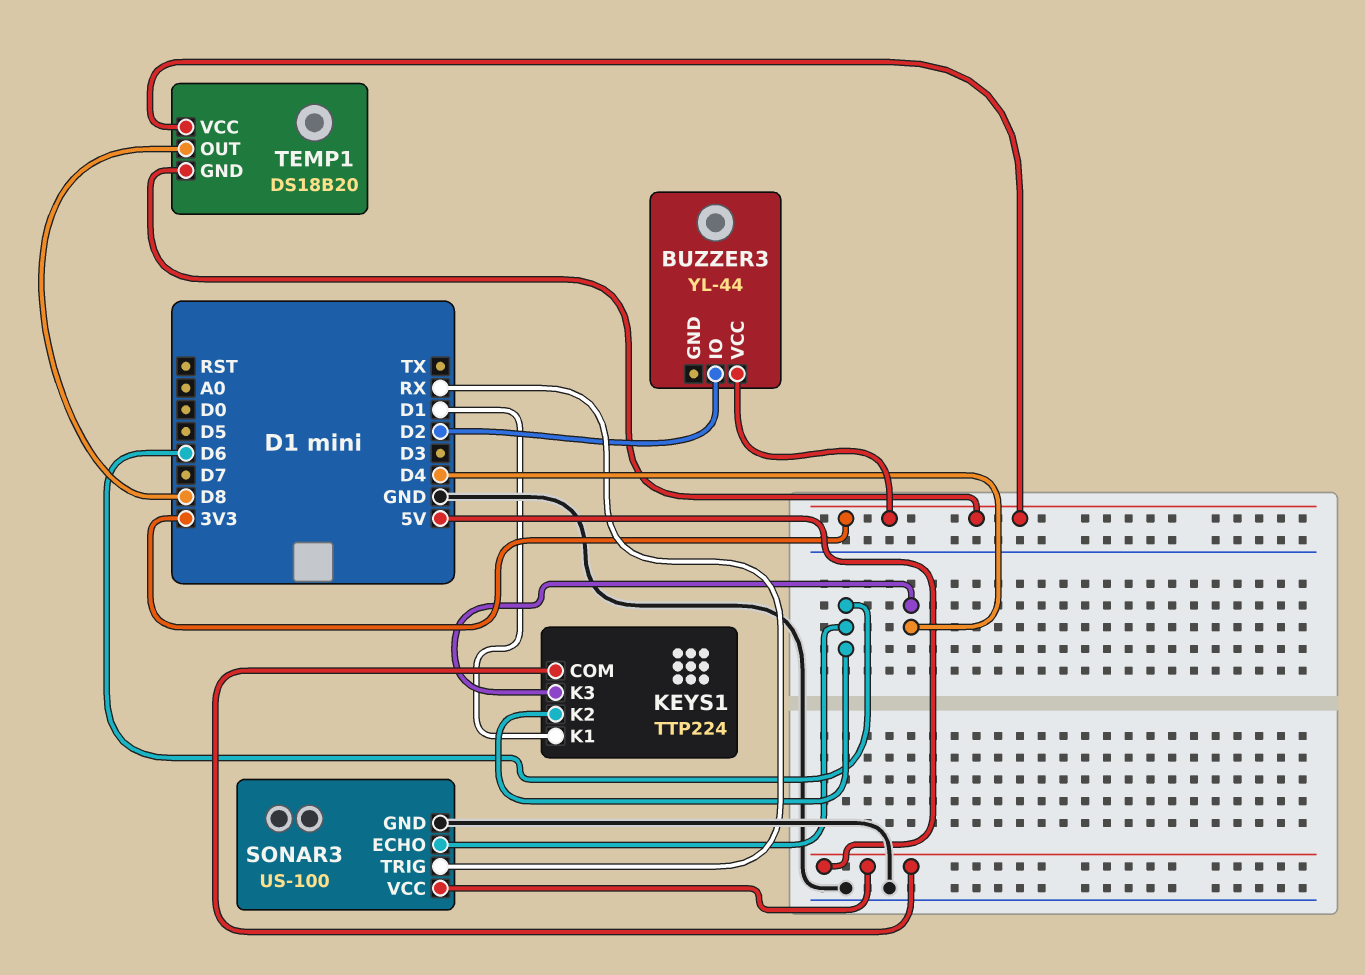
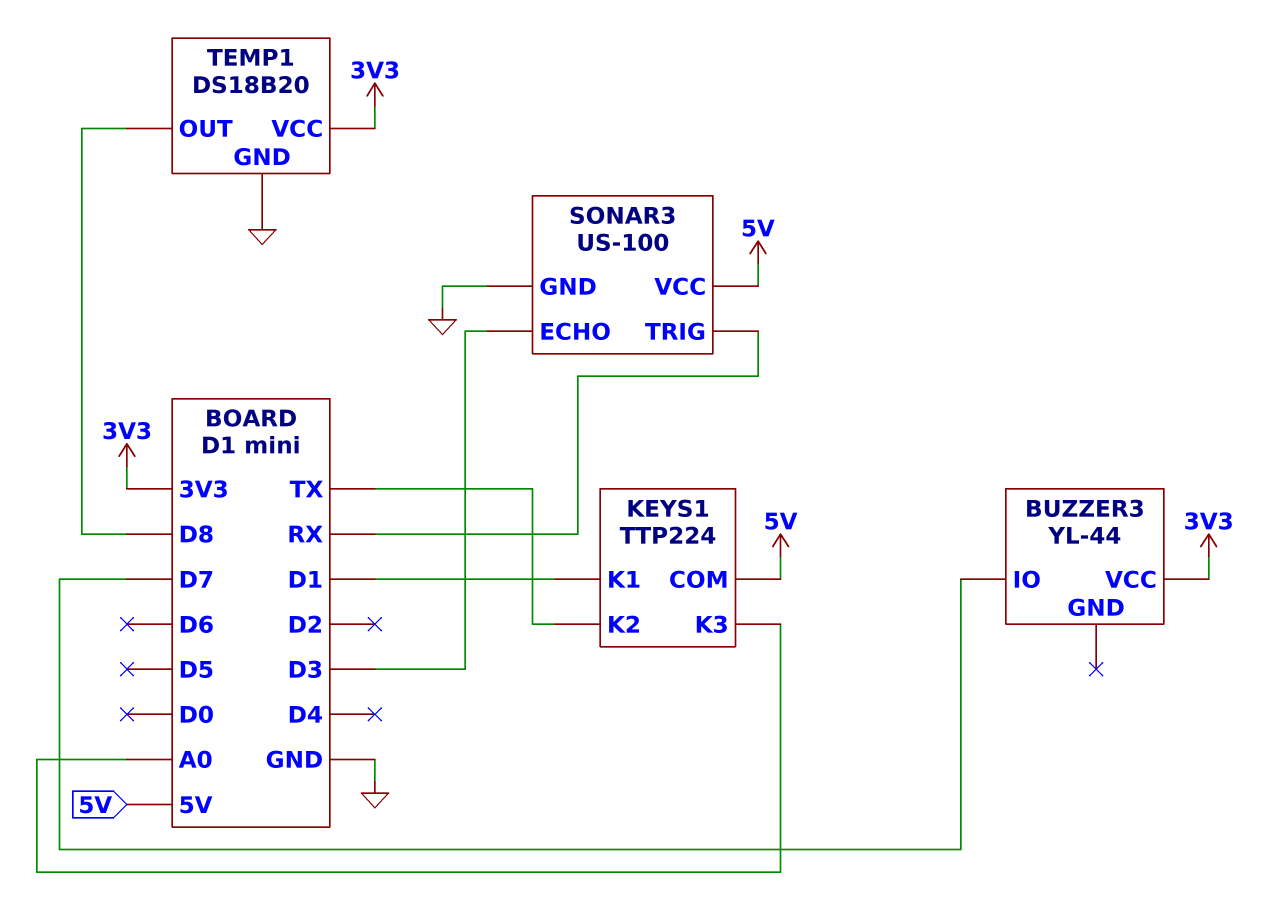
BUZZER3 pin IO: D2 -> D7
KEYS1 pin K2: D6 -> TX
KEYS1 pin K3: D4 -> A0
SONAR3 pin ECHO: D6 -> D3
TEMP1 pin GND: 3V3 -> GND

